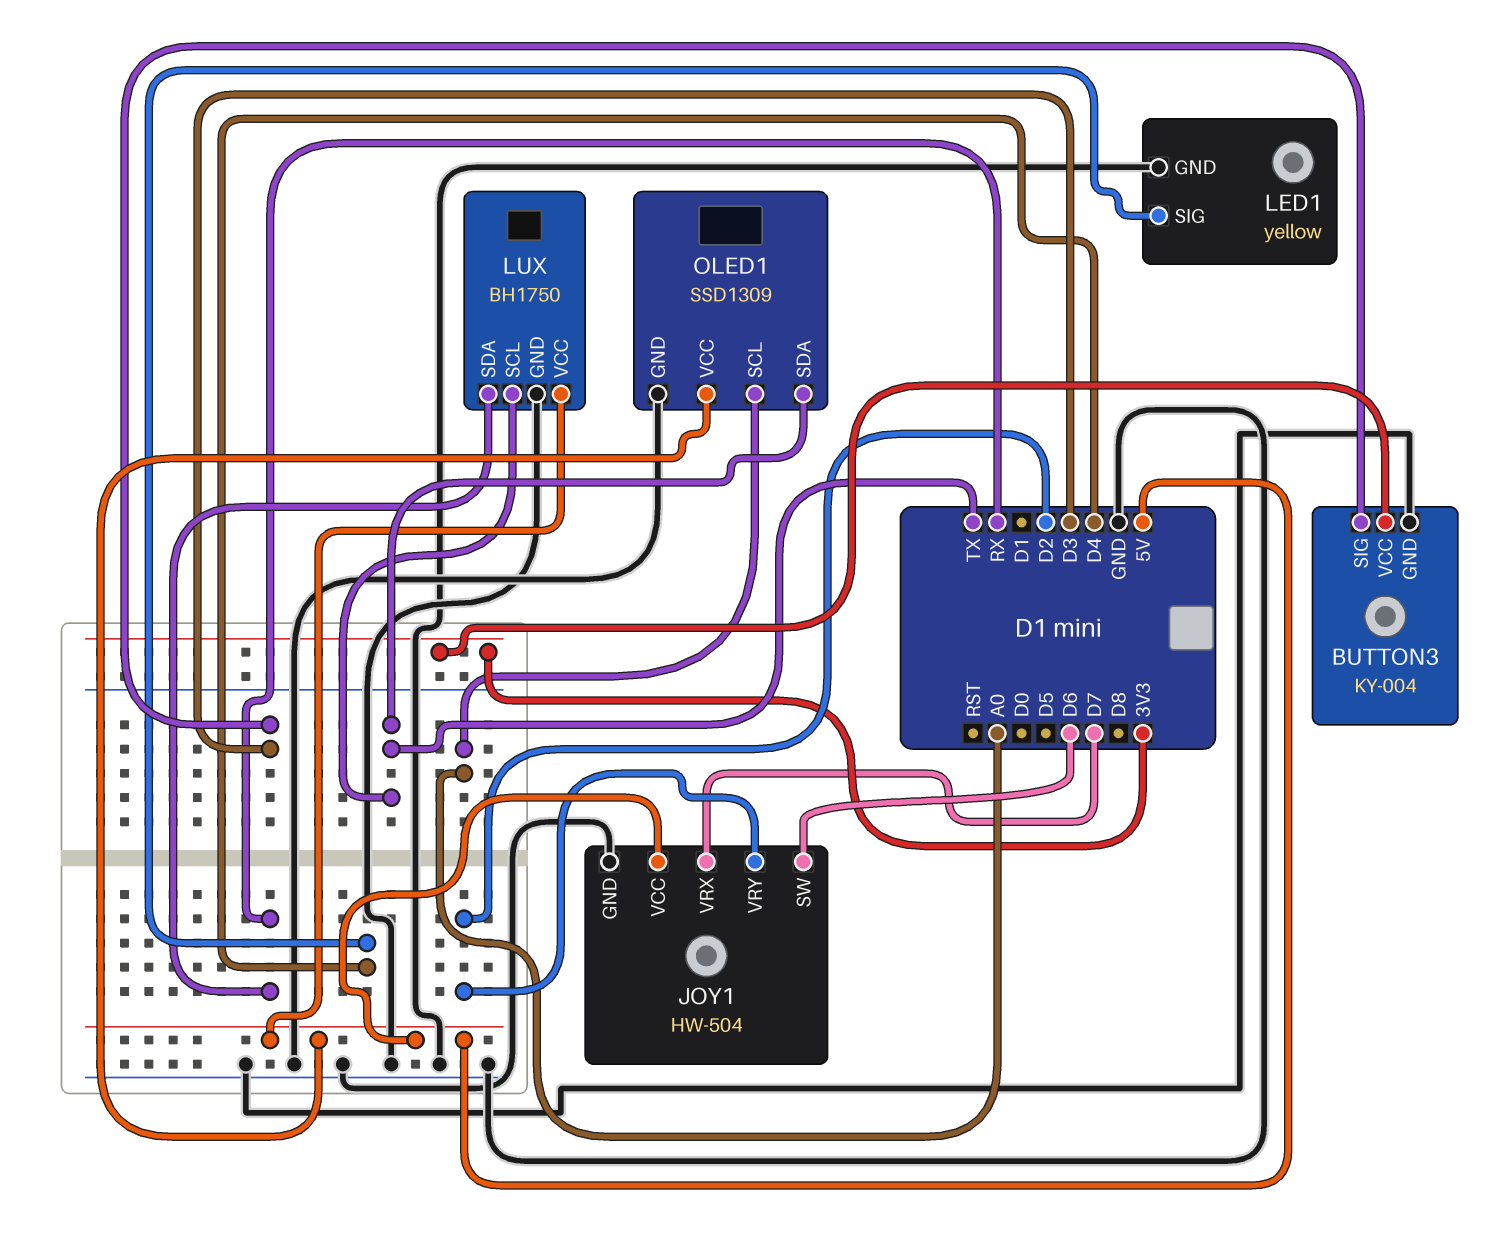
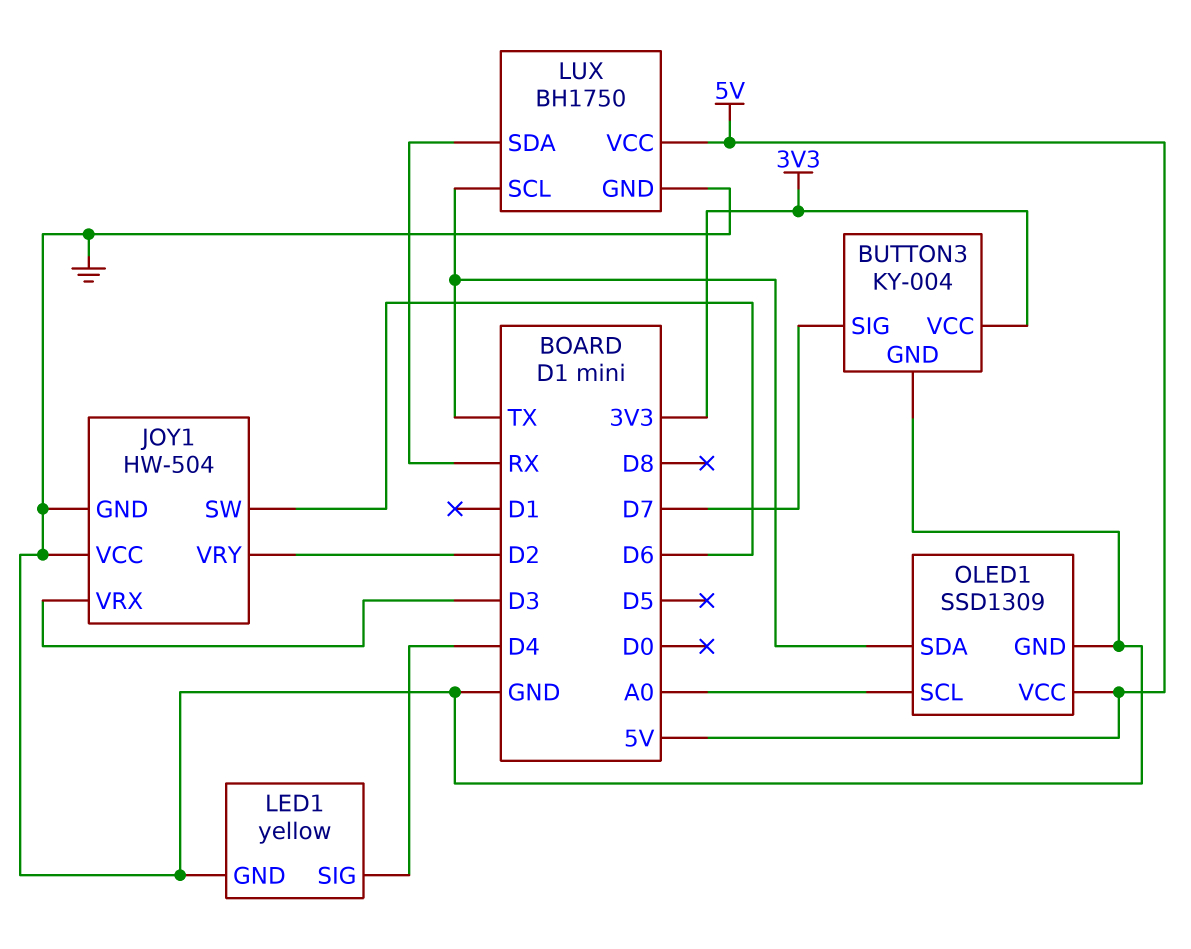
BUTTON3 pin SIG: D3 -> D7
JOY1 pin VCC: 5V -> GND
JOY1 pin VRX: D7 -> D3

